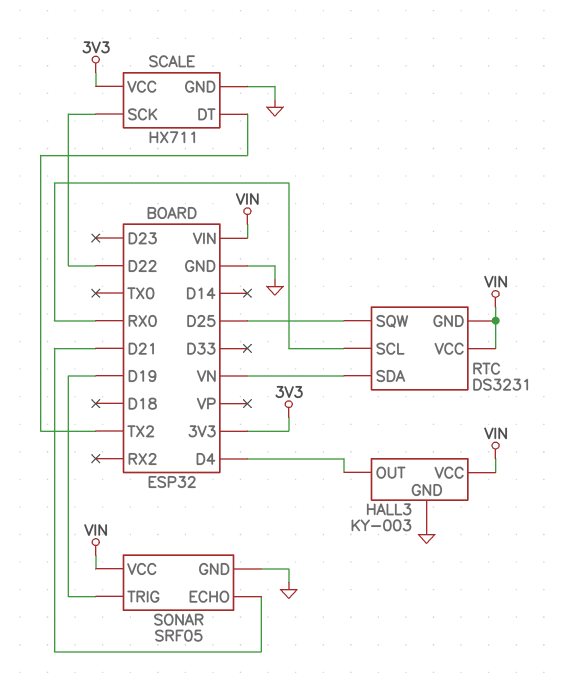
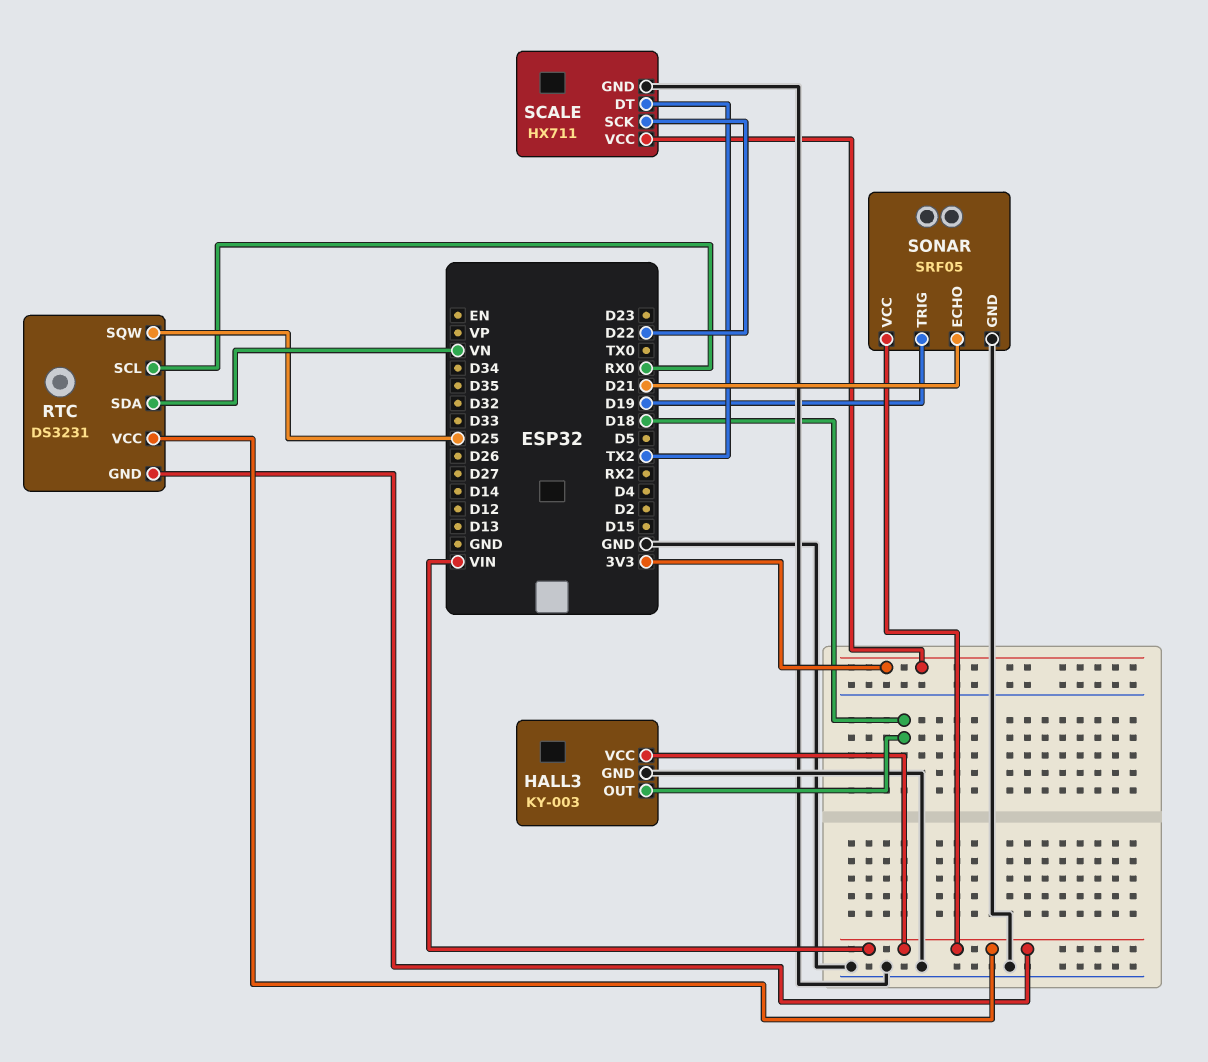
HALL3 pin OUT: D4 -> D18

